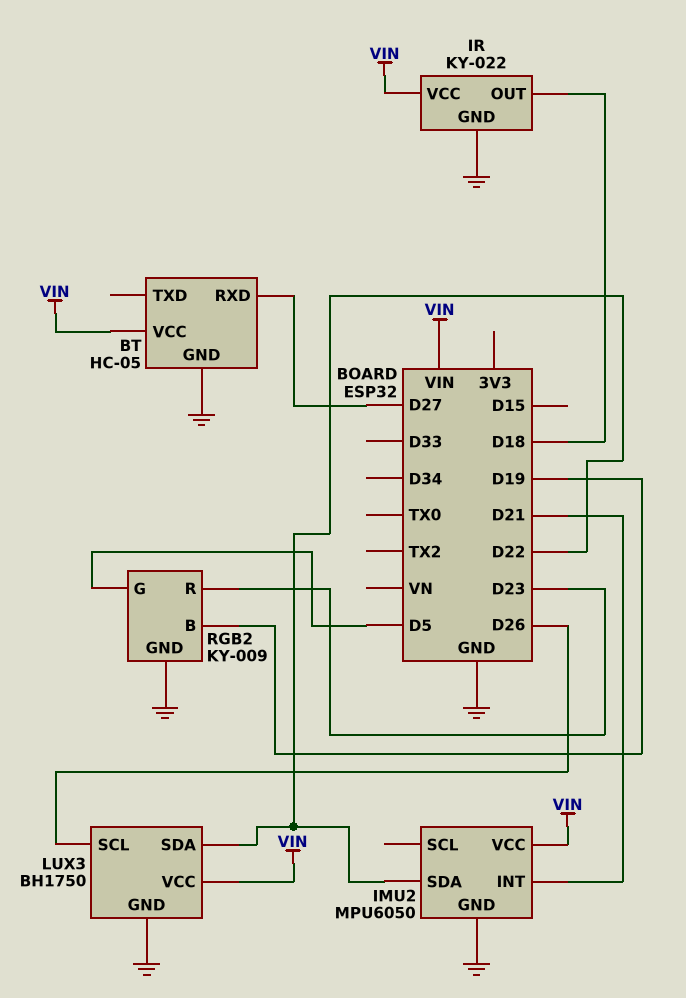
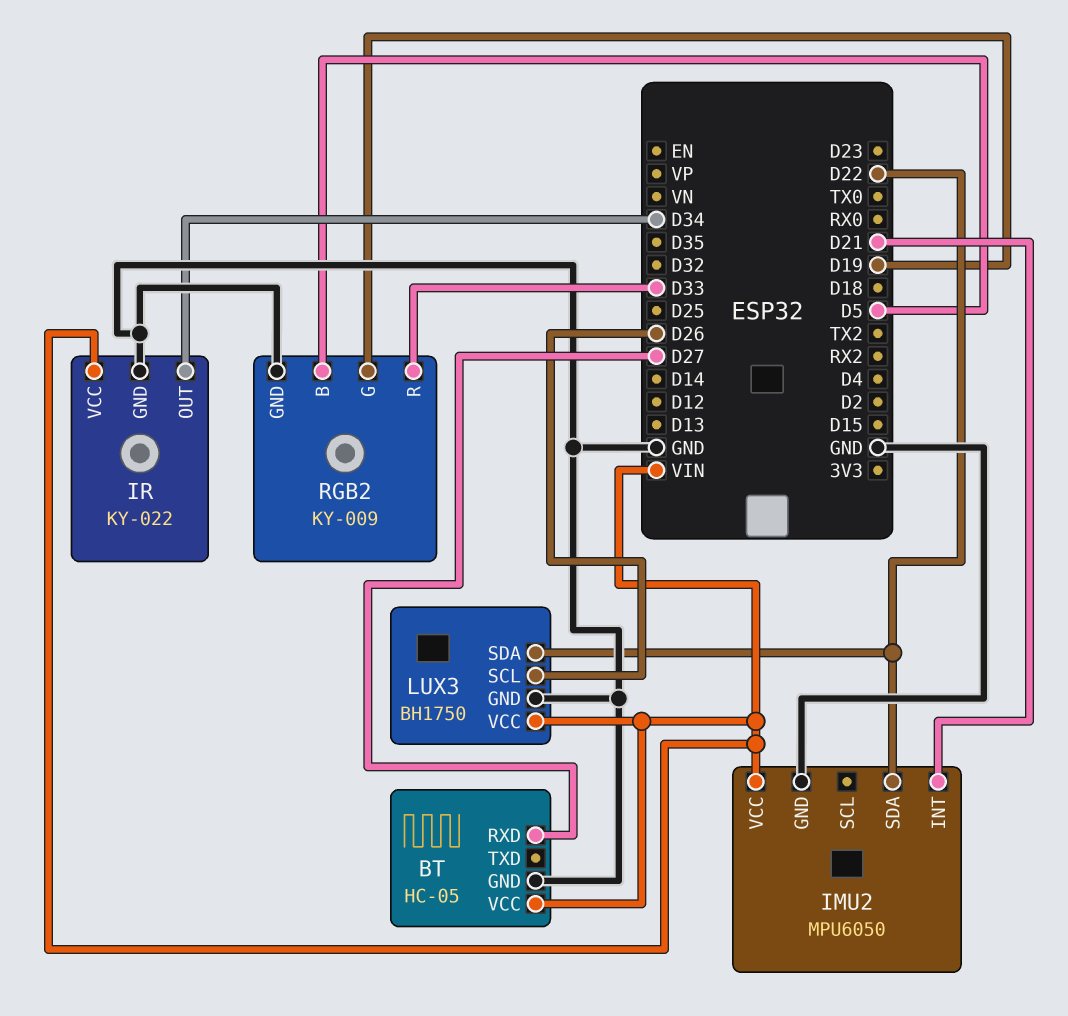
IR pin OUT: D18 -> D34
RGB2 pin B: D19 -> D5
RGB2 pin G: D5 -> D19
RGB2 pin R: D23 -> D33

